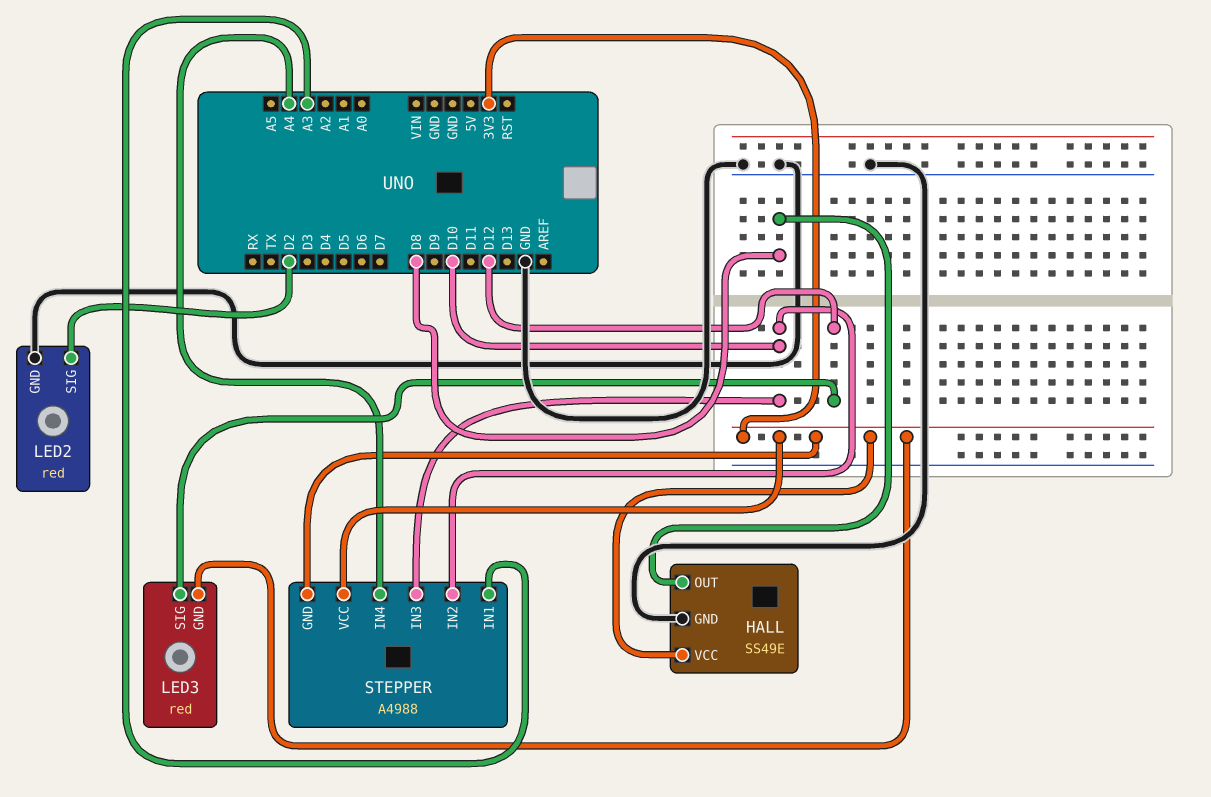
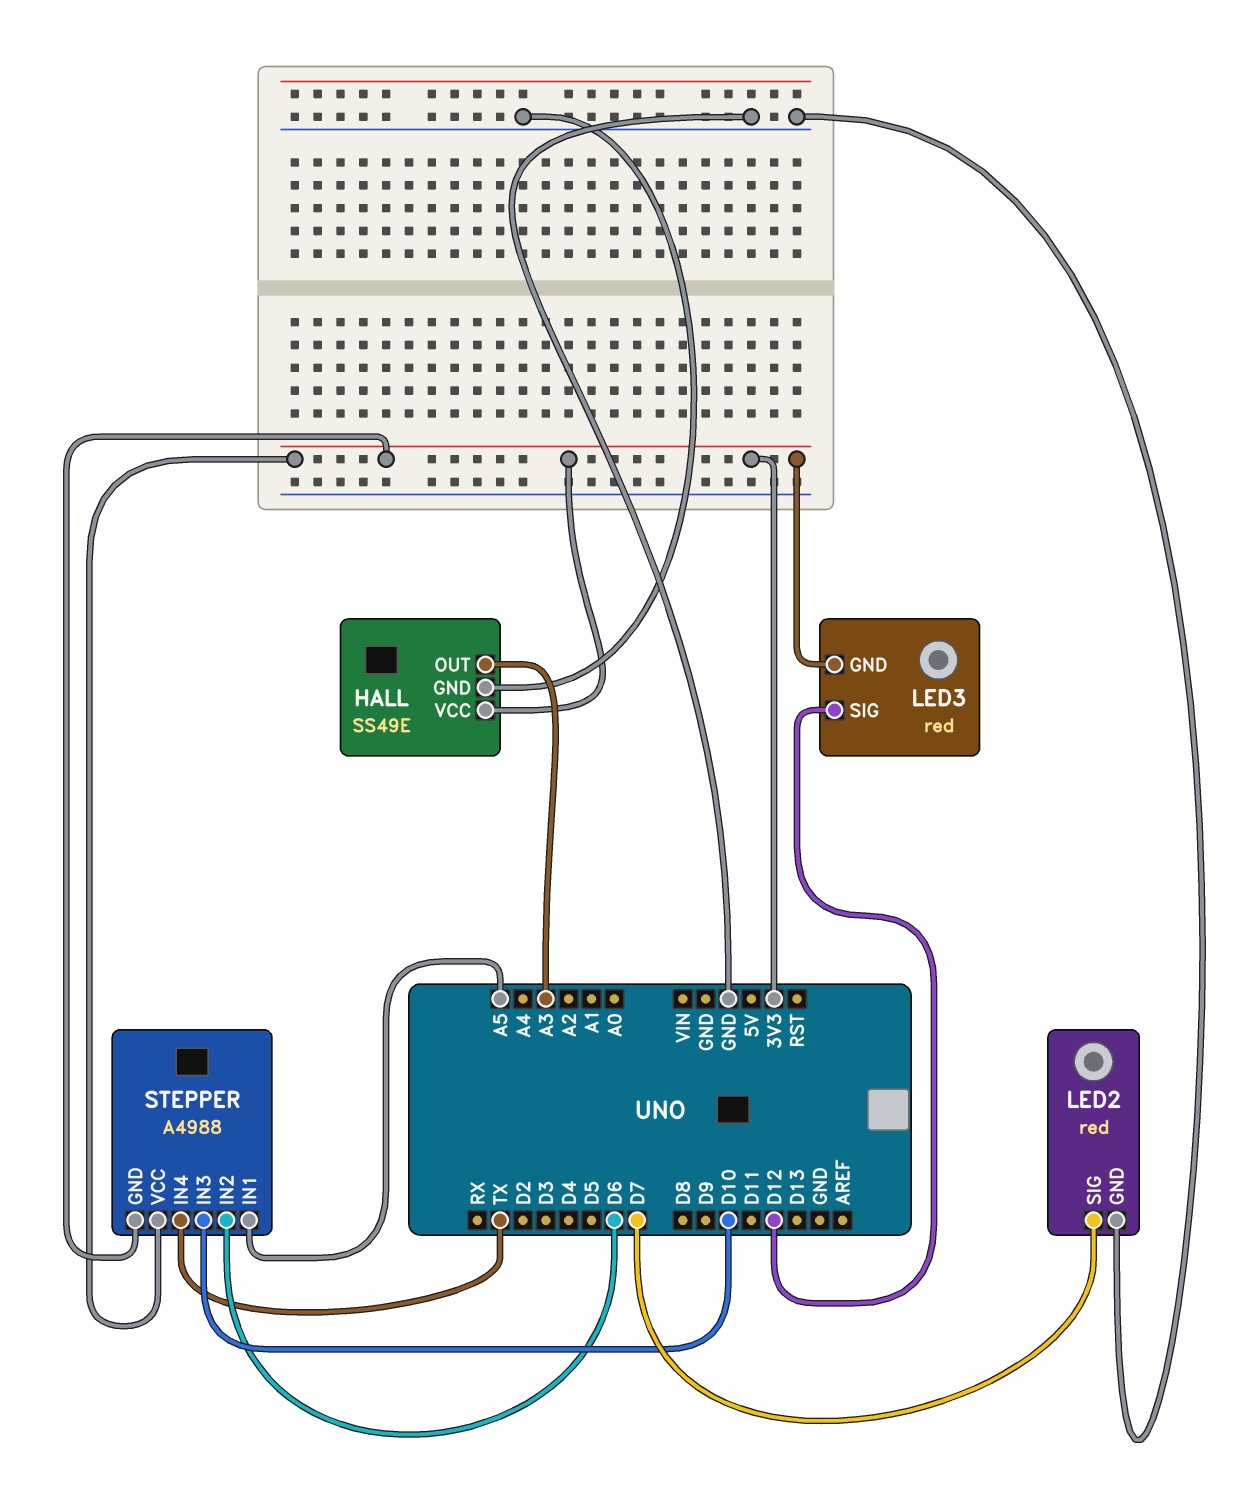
HALL pin OUT: D8 -> A3
LED2 pin SIG: D2 -> D7
STEPPER pin IN1: A3 -> A5
STEPPER pin IN2: D10 -> D6
STEPPER pin IN4: A4 -> TX

